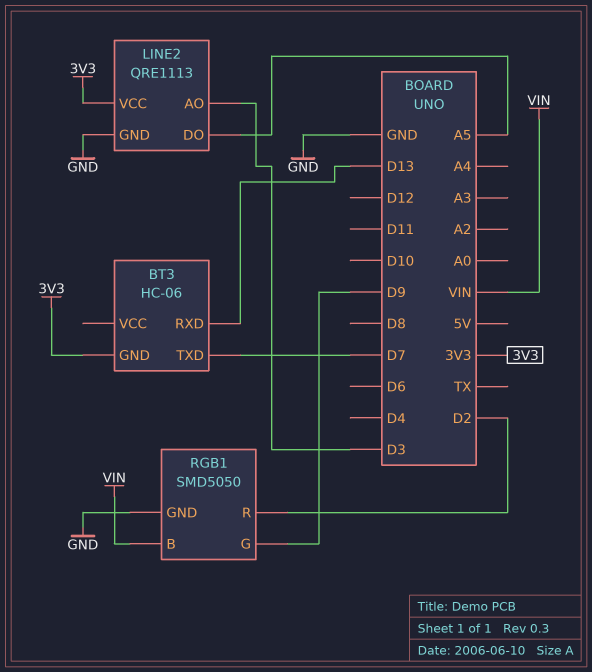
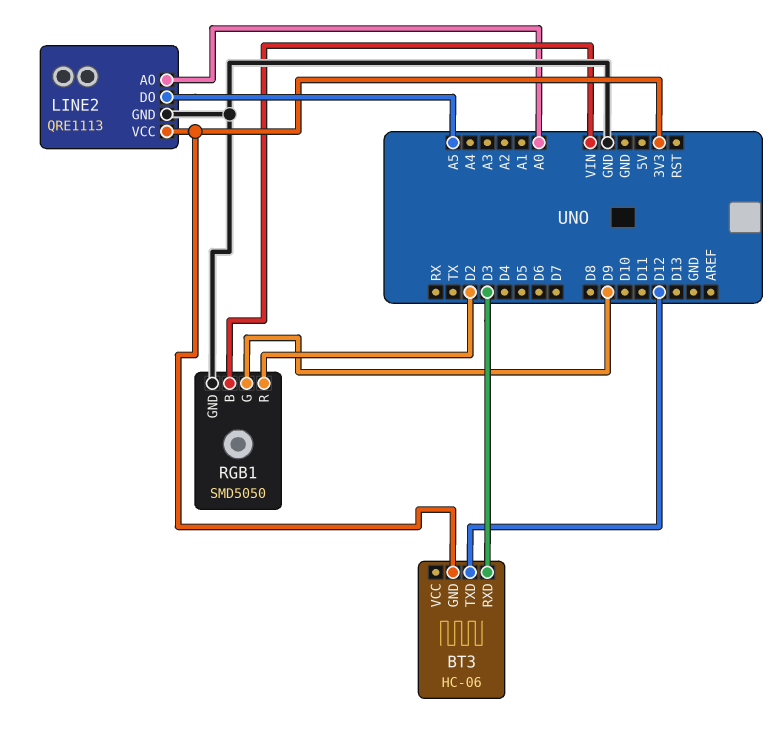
BT3 pin RXD: D13 -> D3
BT3 pin TXD: D7 -> D12
LINE2 pin AO: D3 -> A0

